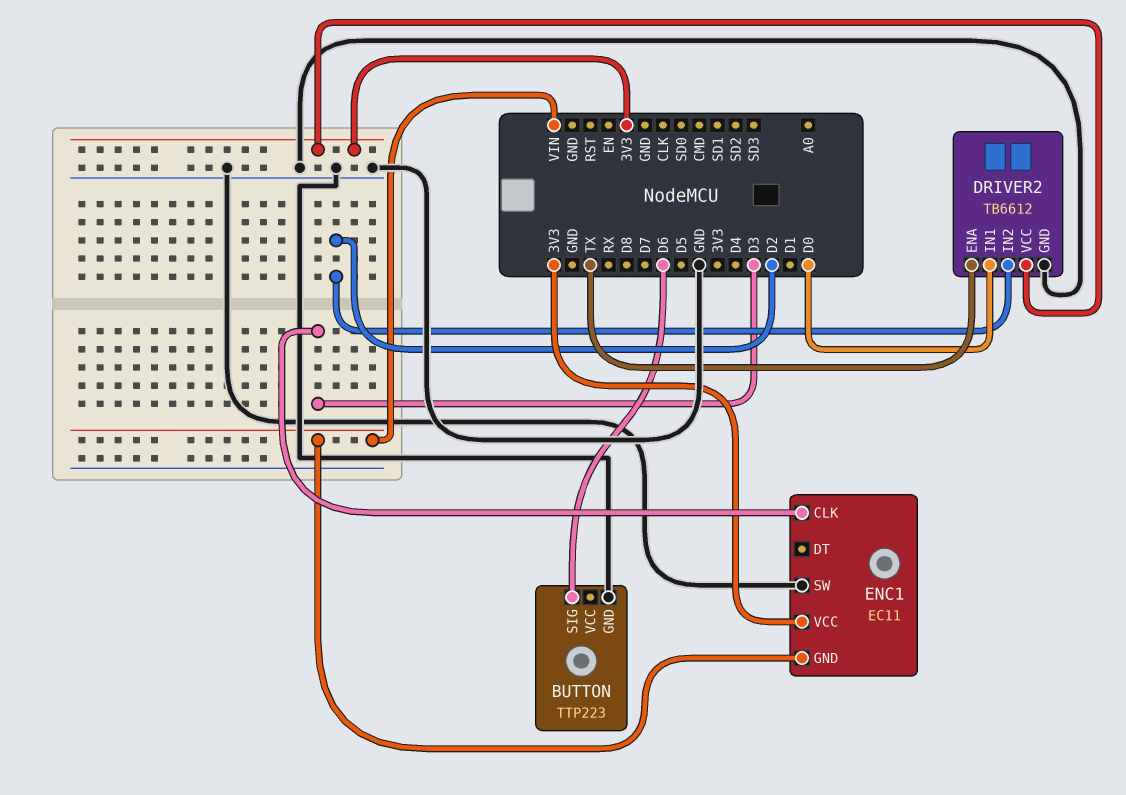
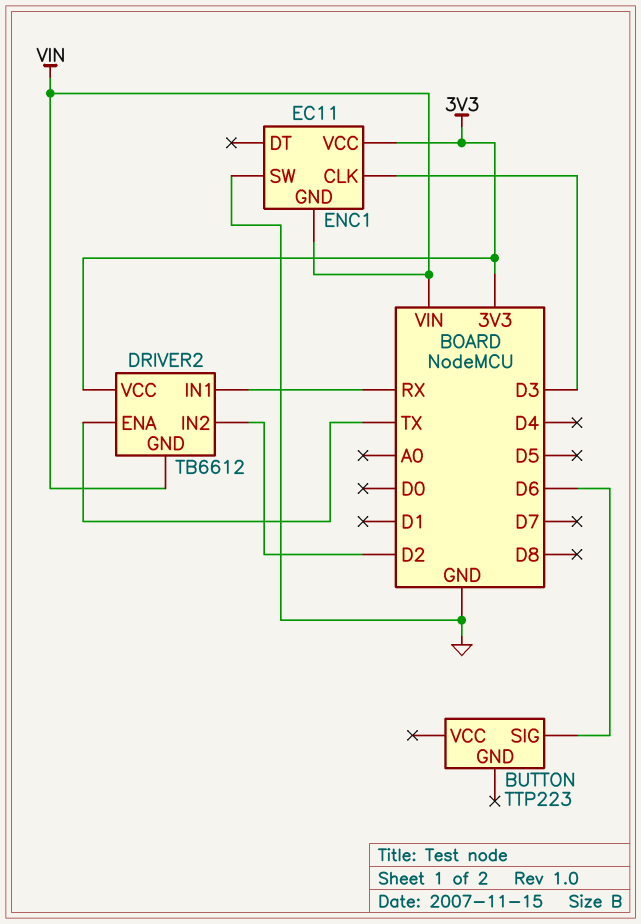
BUTTON pin GND: GND -> none
DRIVER2 pin GND: GND -> VIN
DRIVER2 pin IN1: D0 -> RX

